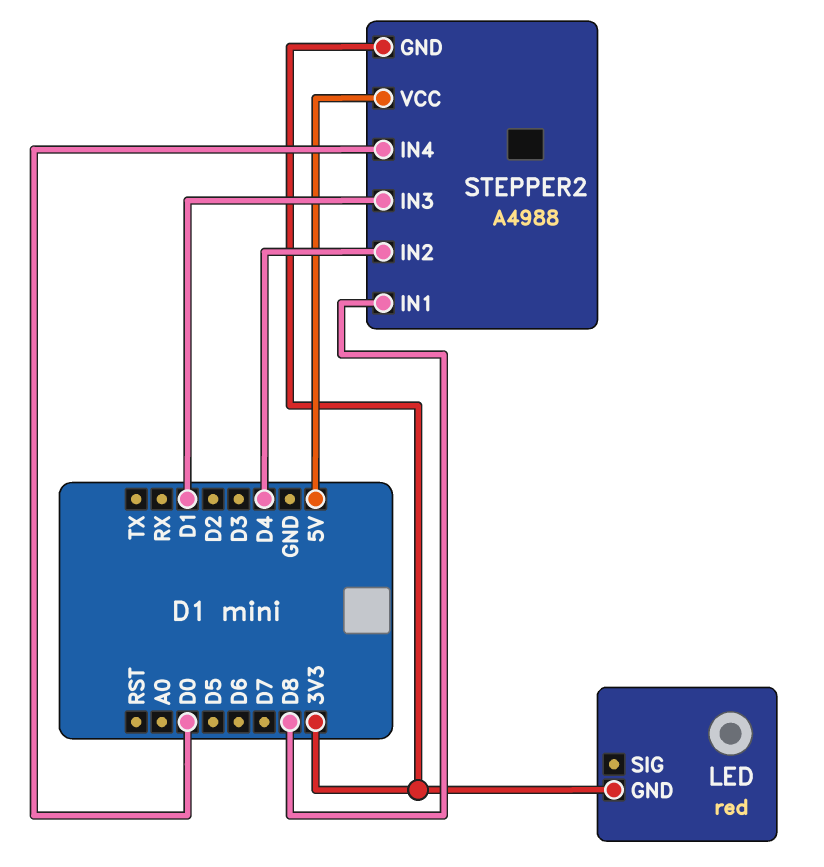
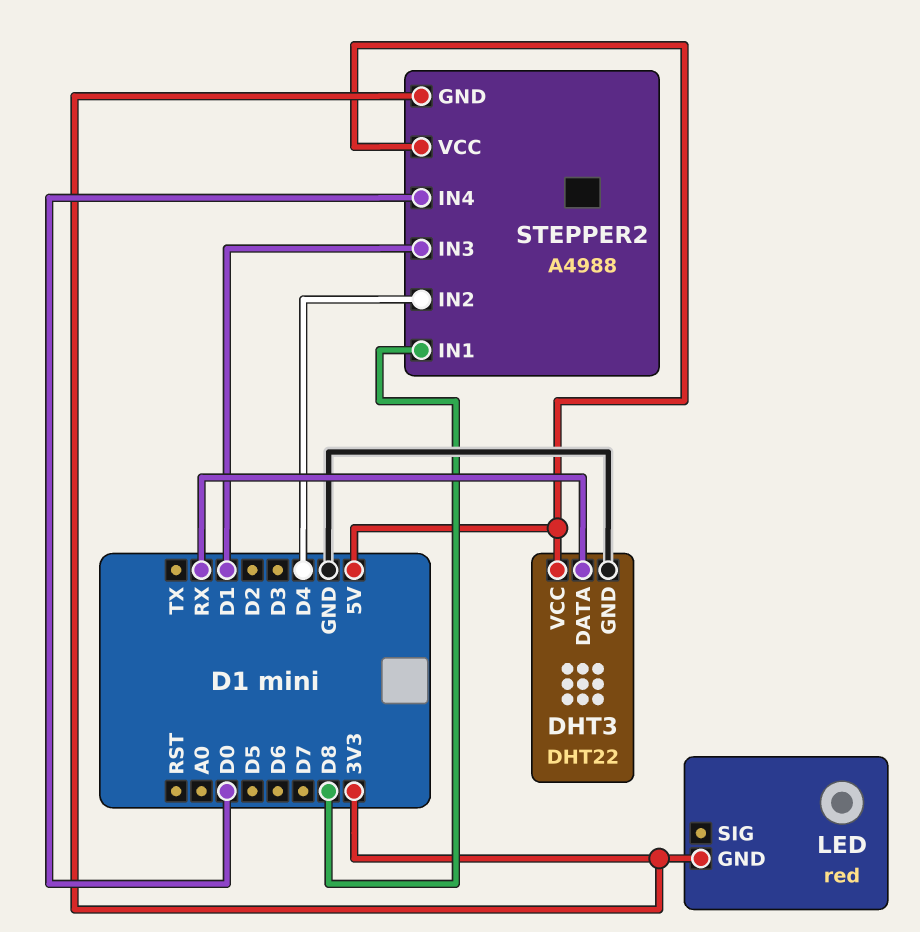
DHT3: none -> DHT22
DHT3 pin DATA: none -> RX
DHT3 pin GND: none -> GND
DHT3 pin VCC: none -> 5V

